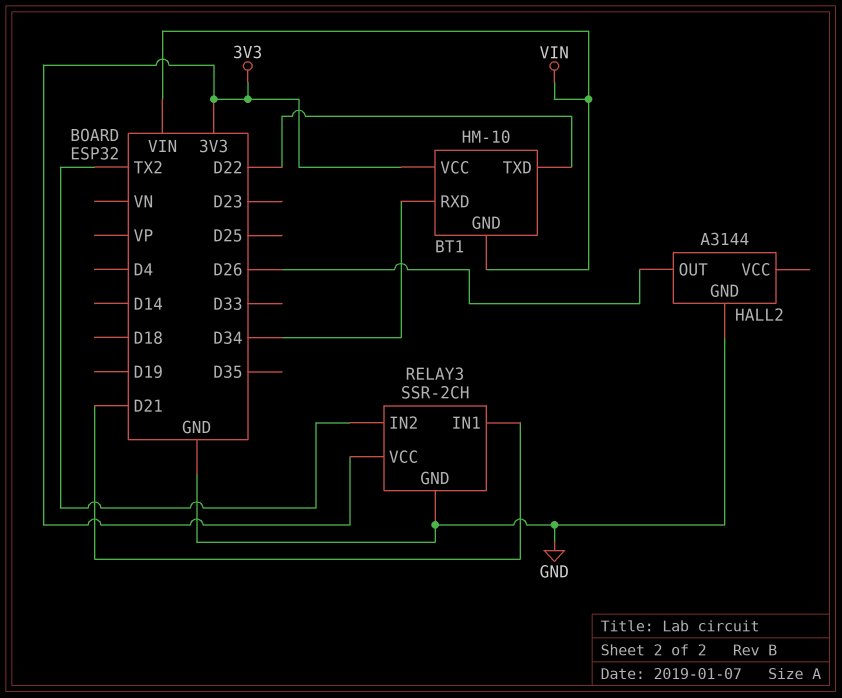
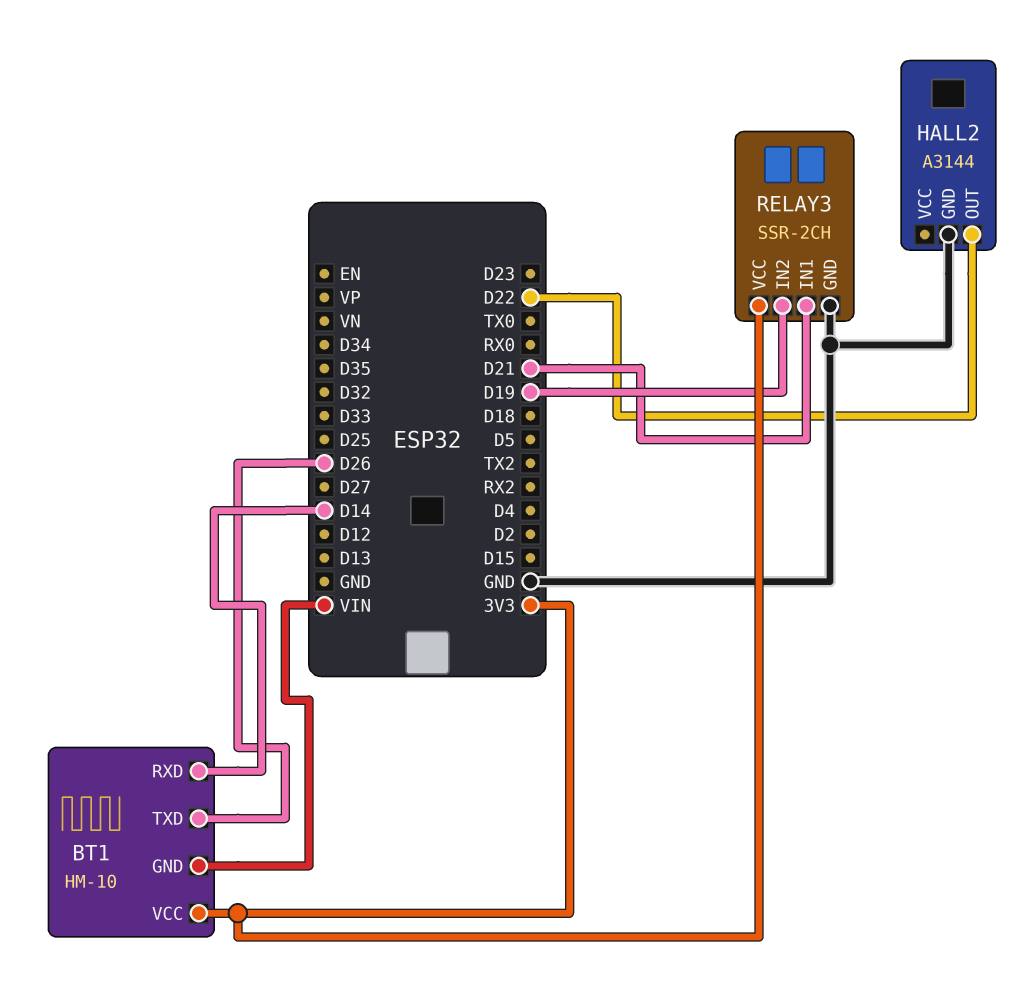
BT1 pin RXD: D34 -> D14
BT1 pin TXD: D22 -> D26
HALL2 pin OUT: D26 -> D22
RELAY3 pin IN2: TX2 -> D19

